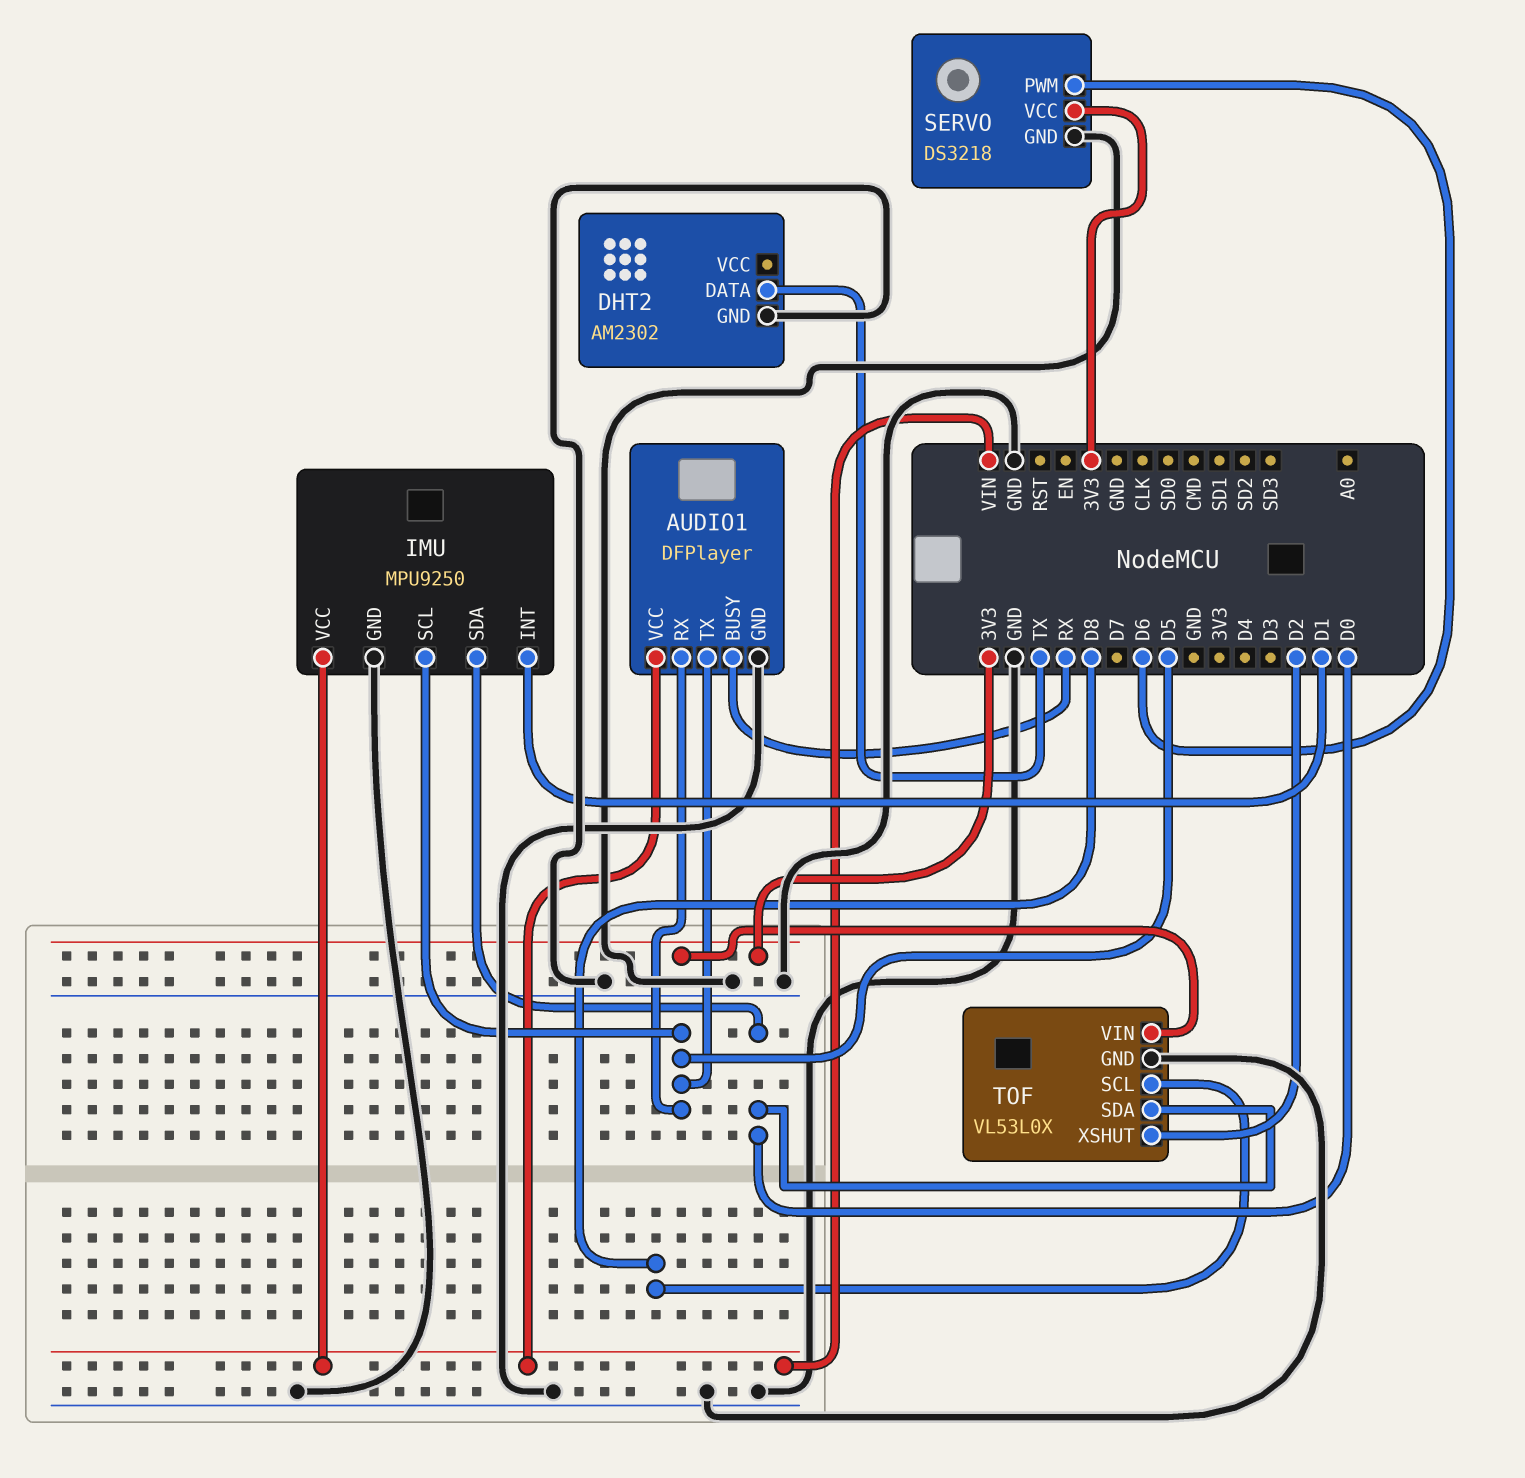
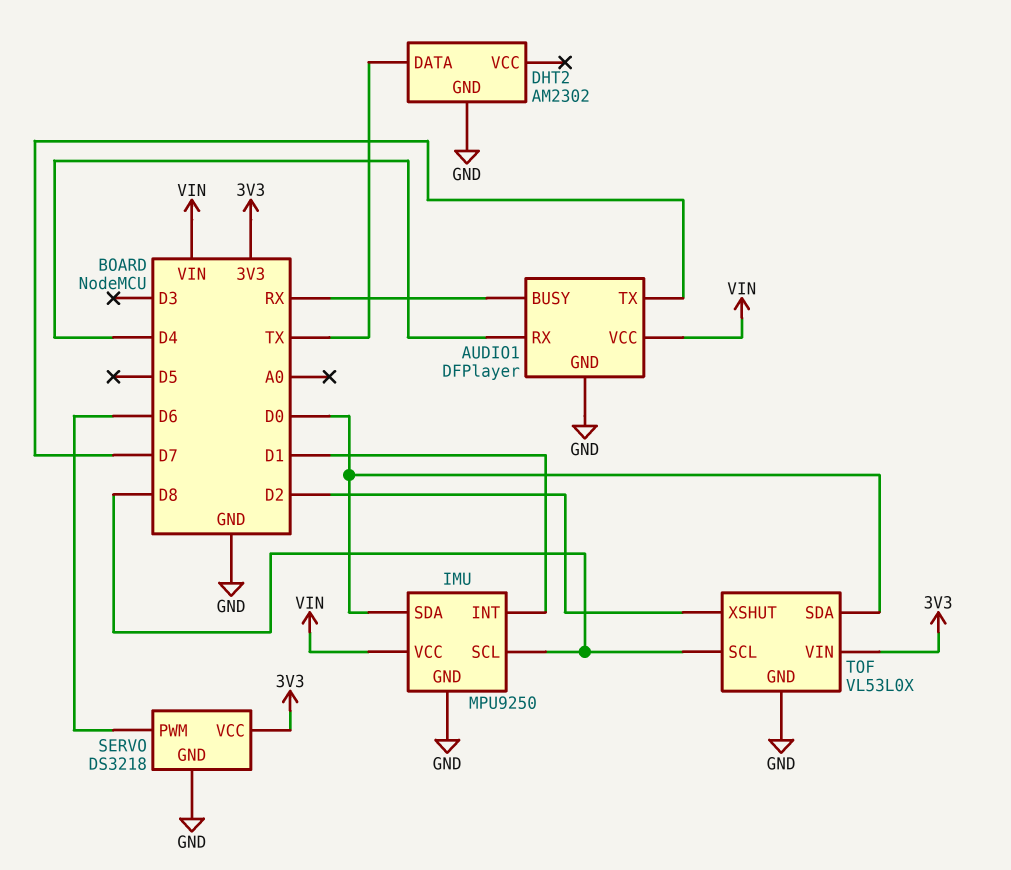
AUDIO1 pin RX: D5 -> D4
AUDIO1 pin TX: D5 -> D7
IMU pin SCL: D5 -> D8

